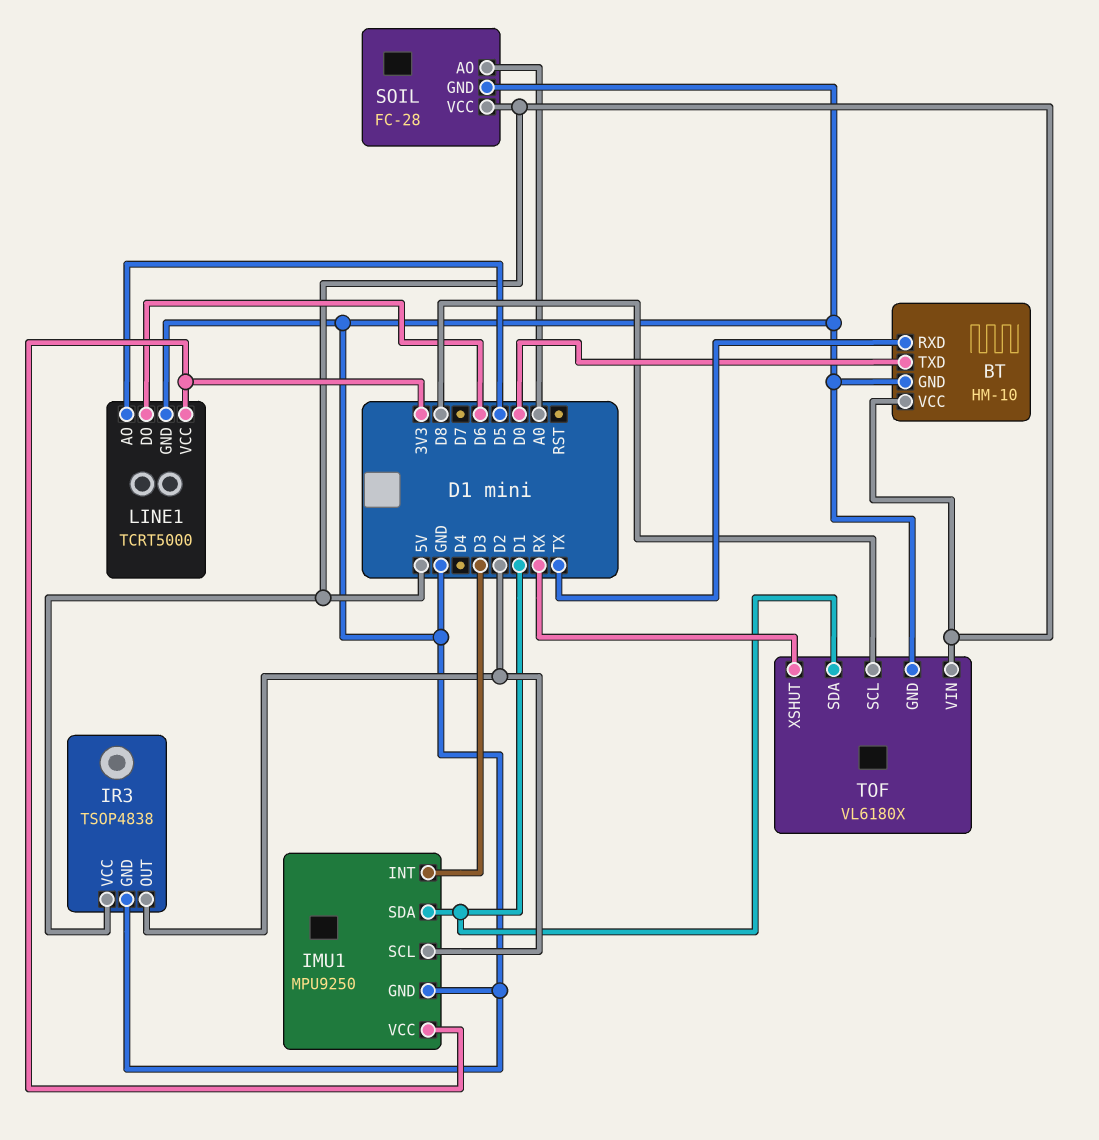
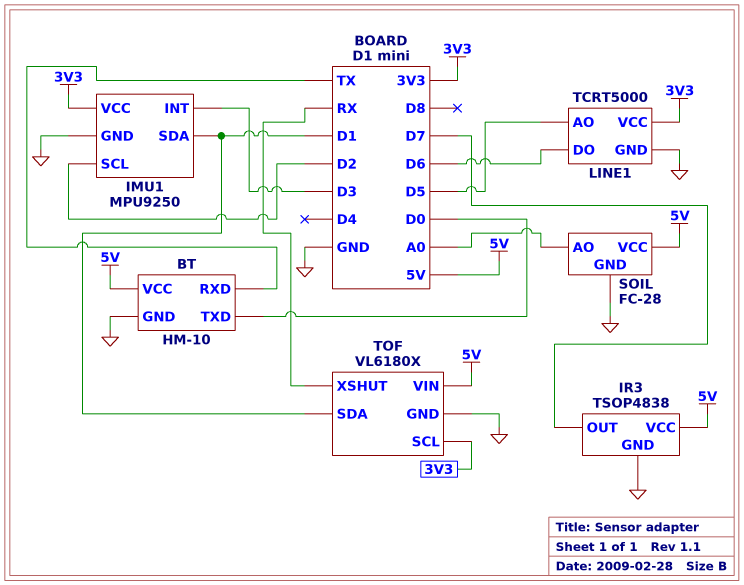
IR3 pin OUT: D2 -> D7
TOF pin SCL: D8 -> 3V3

